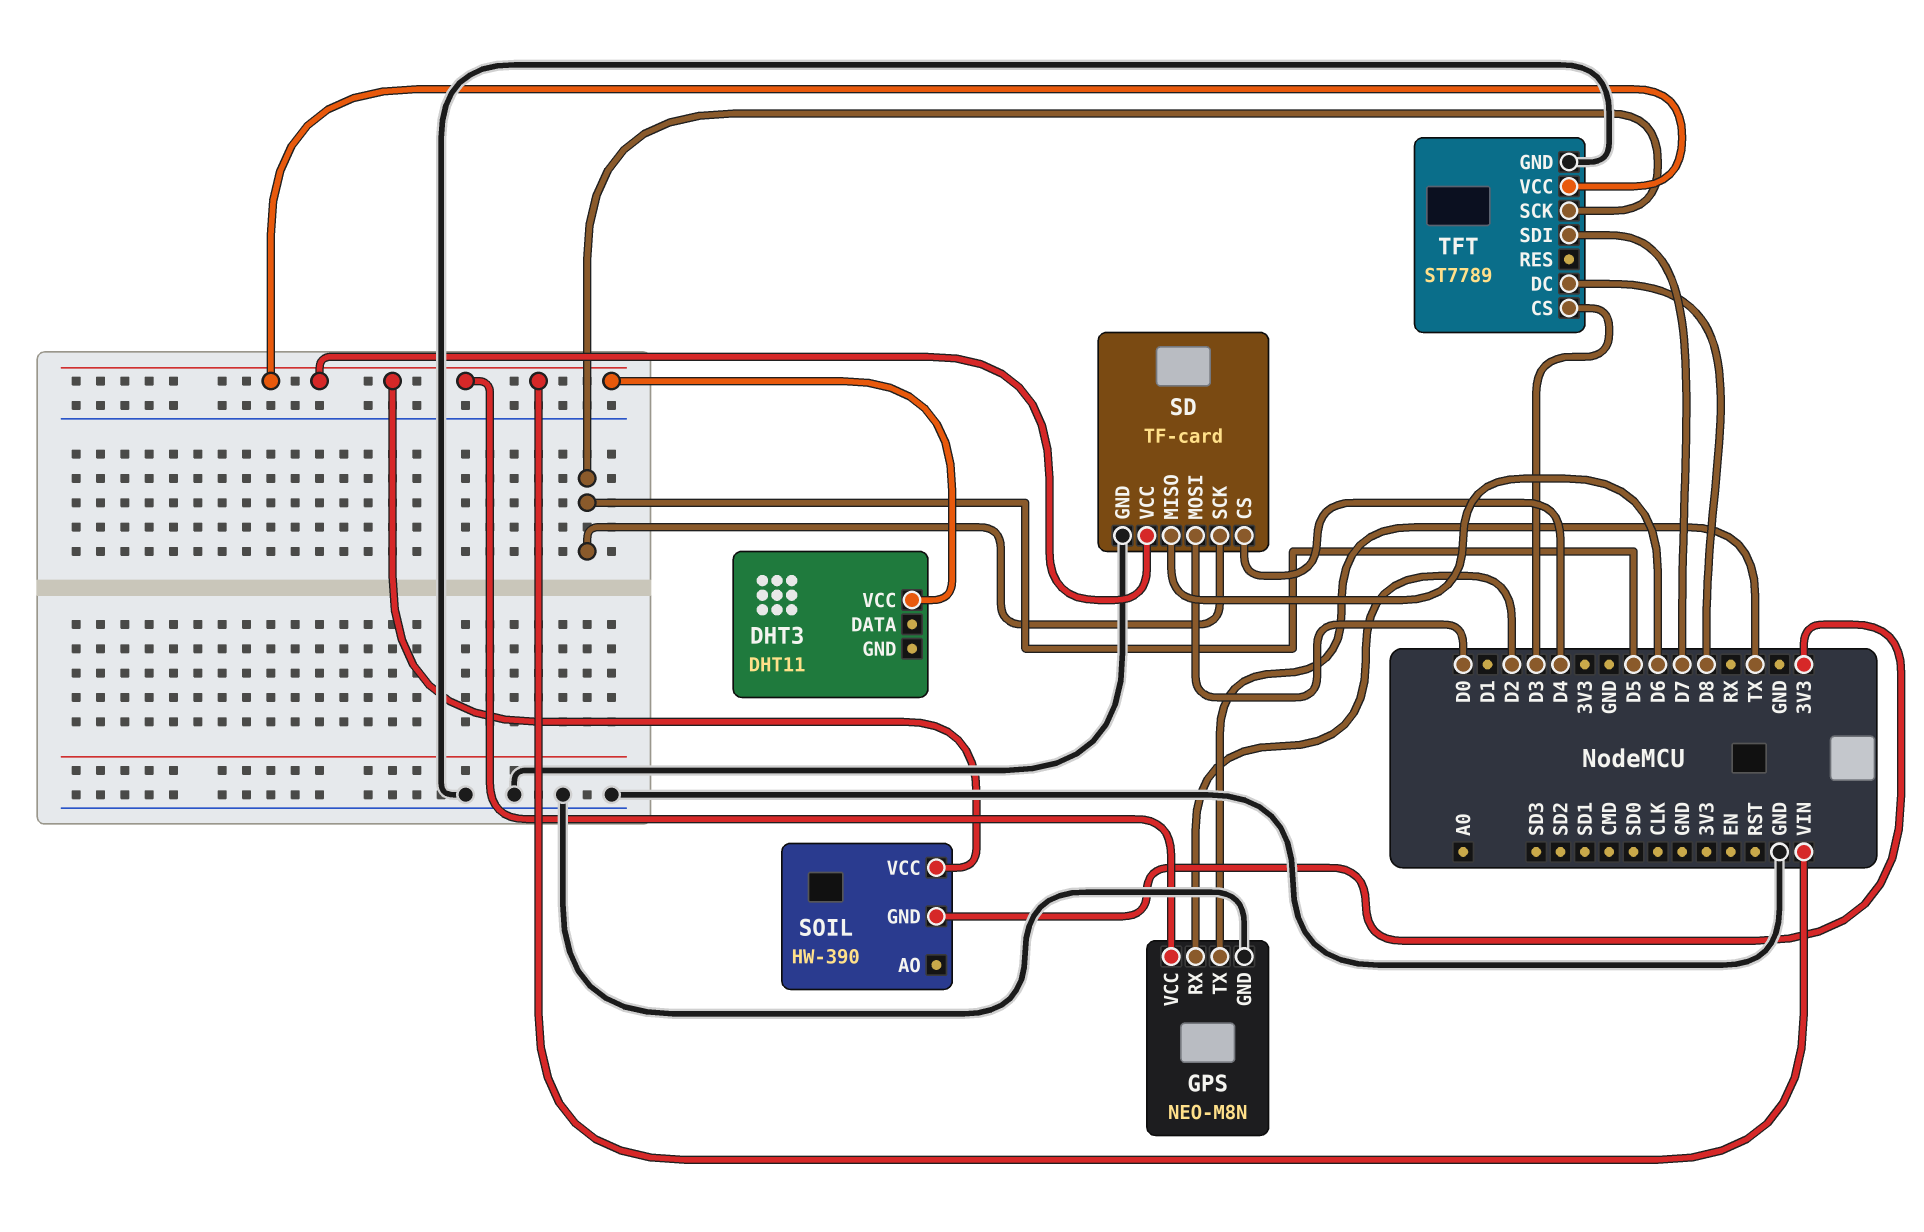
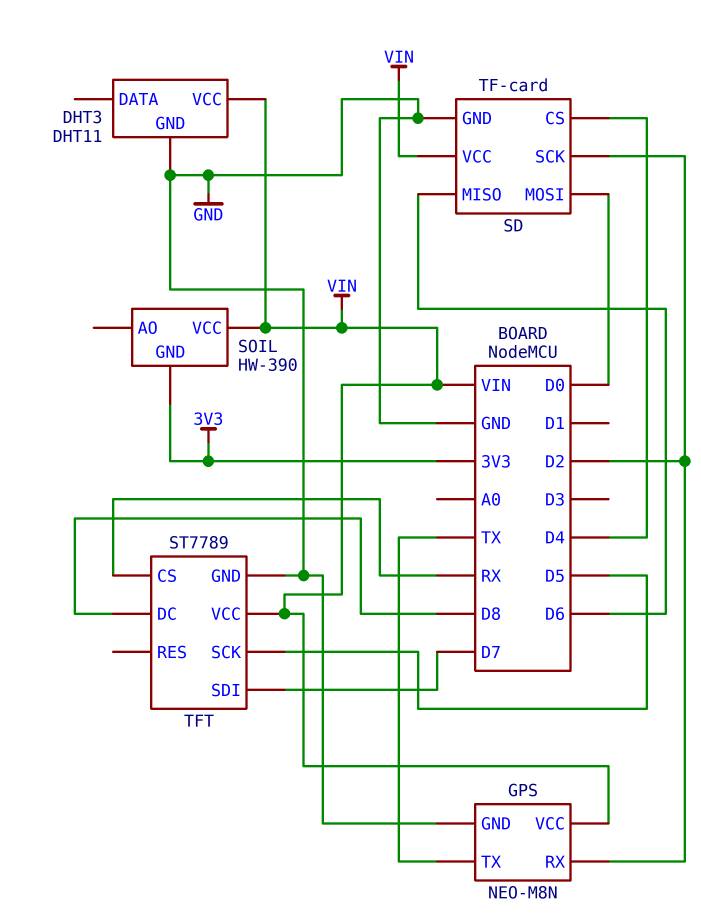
DHT3 pin GND: none -> GND
SD pin SCK: D5 -> D2
TFT pin CS: D3 -> RX

